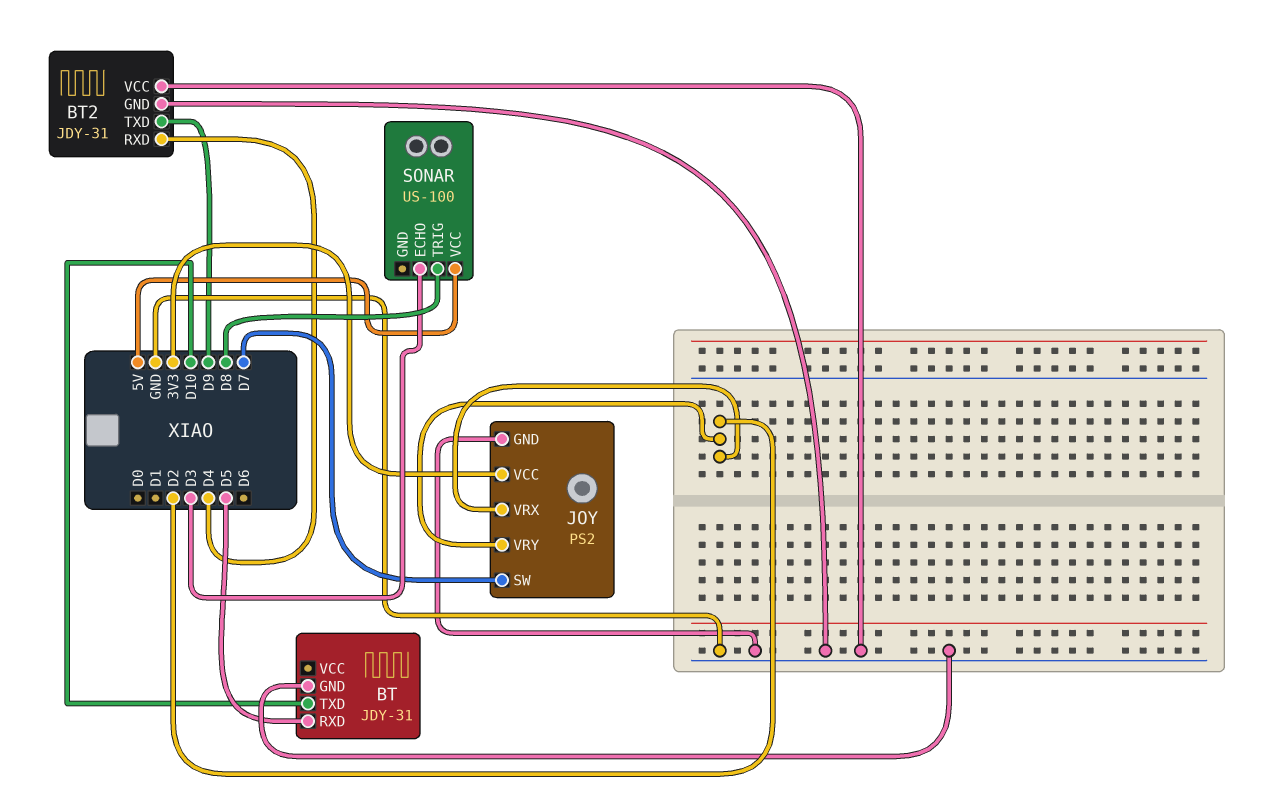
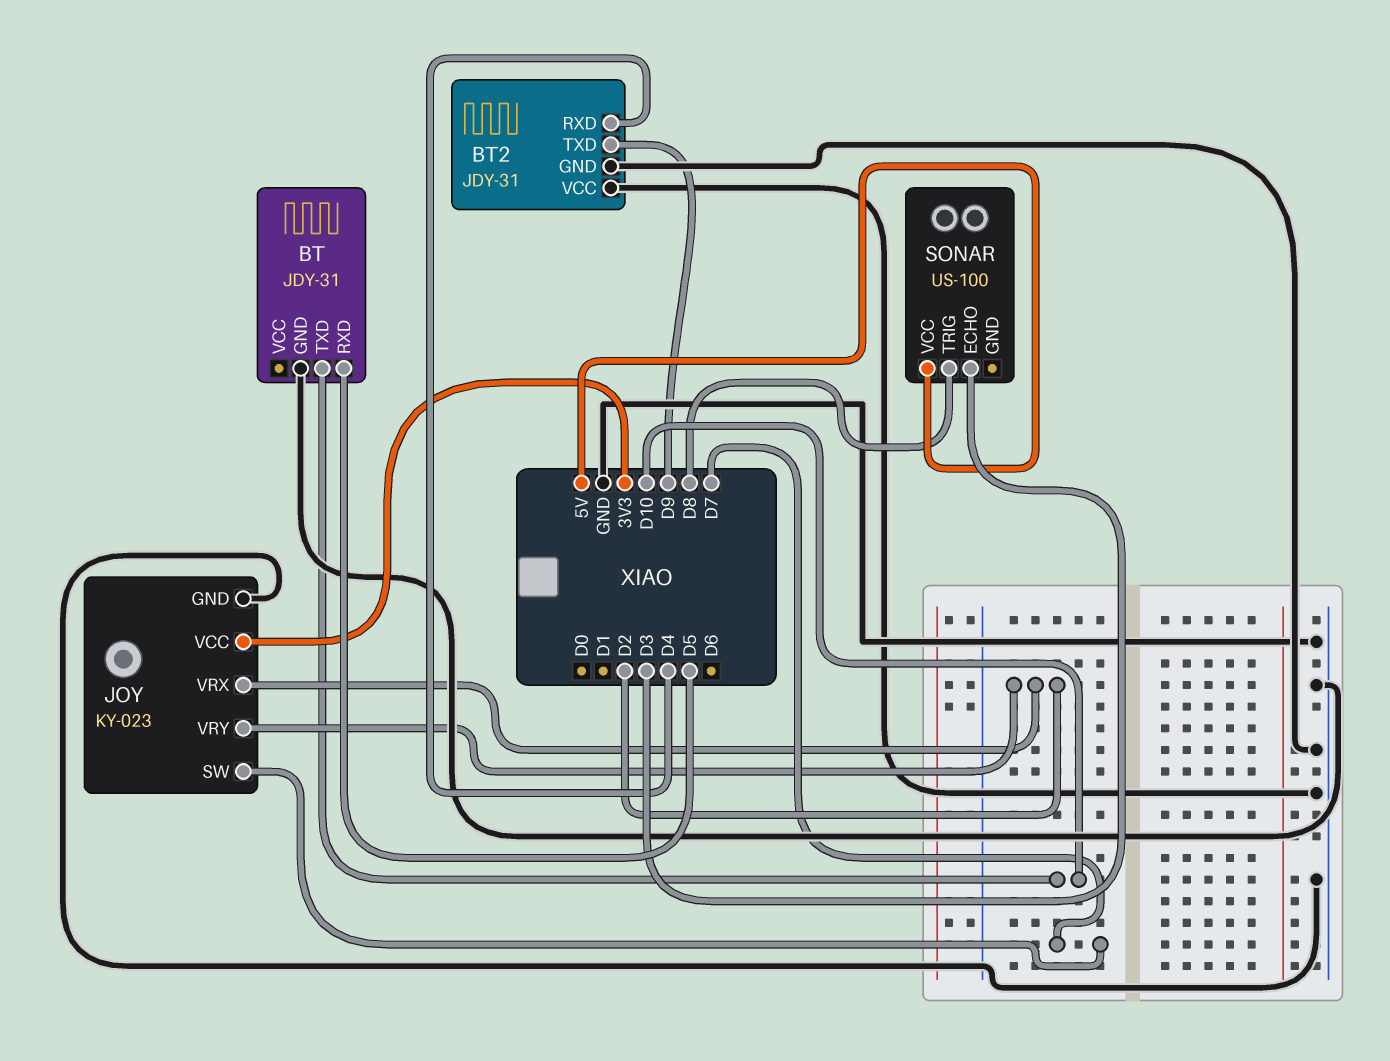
JOY: PS2 -> KY-023

